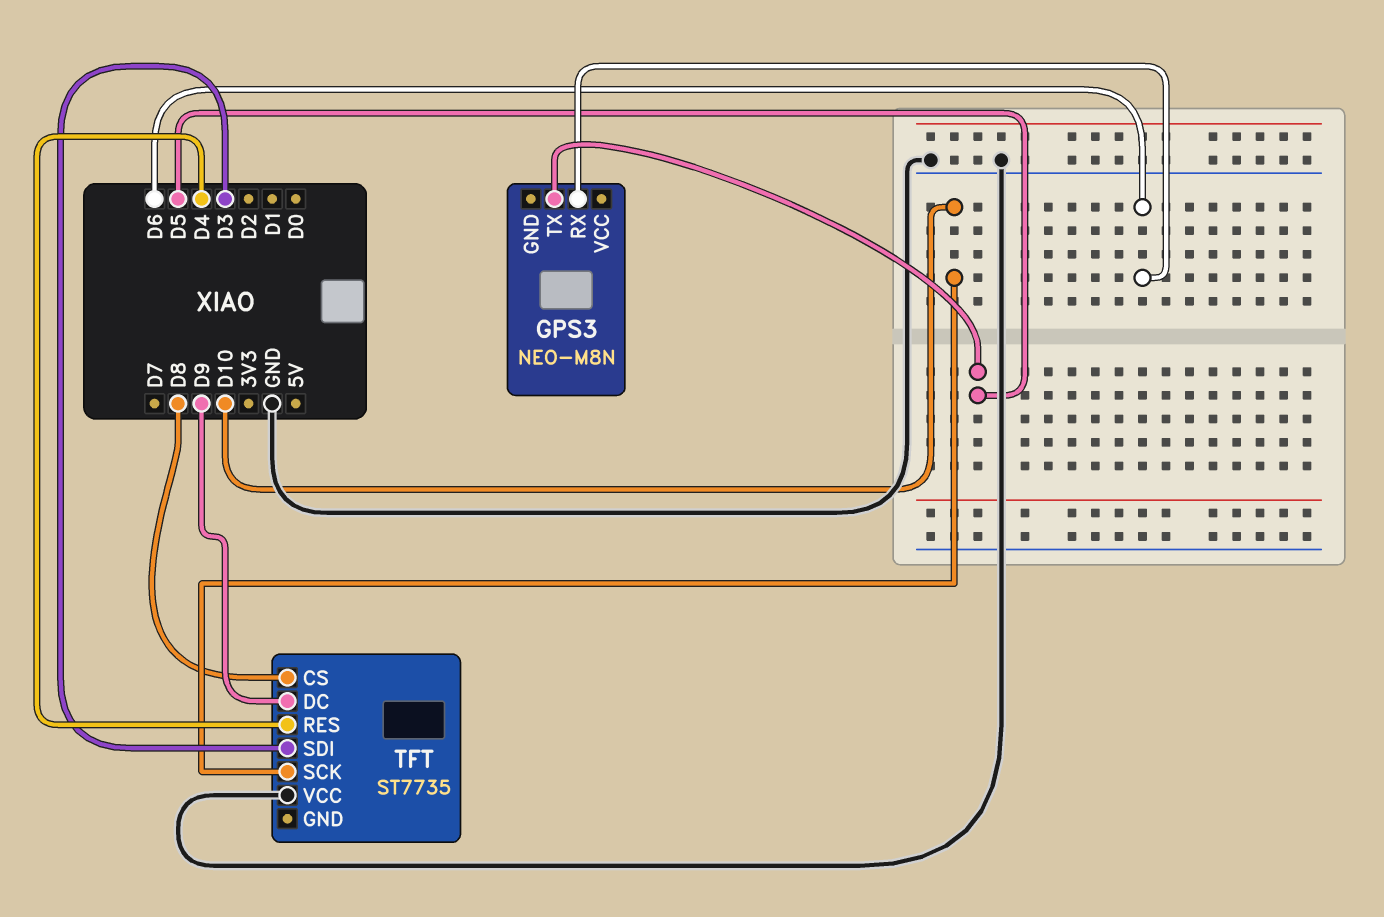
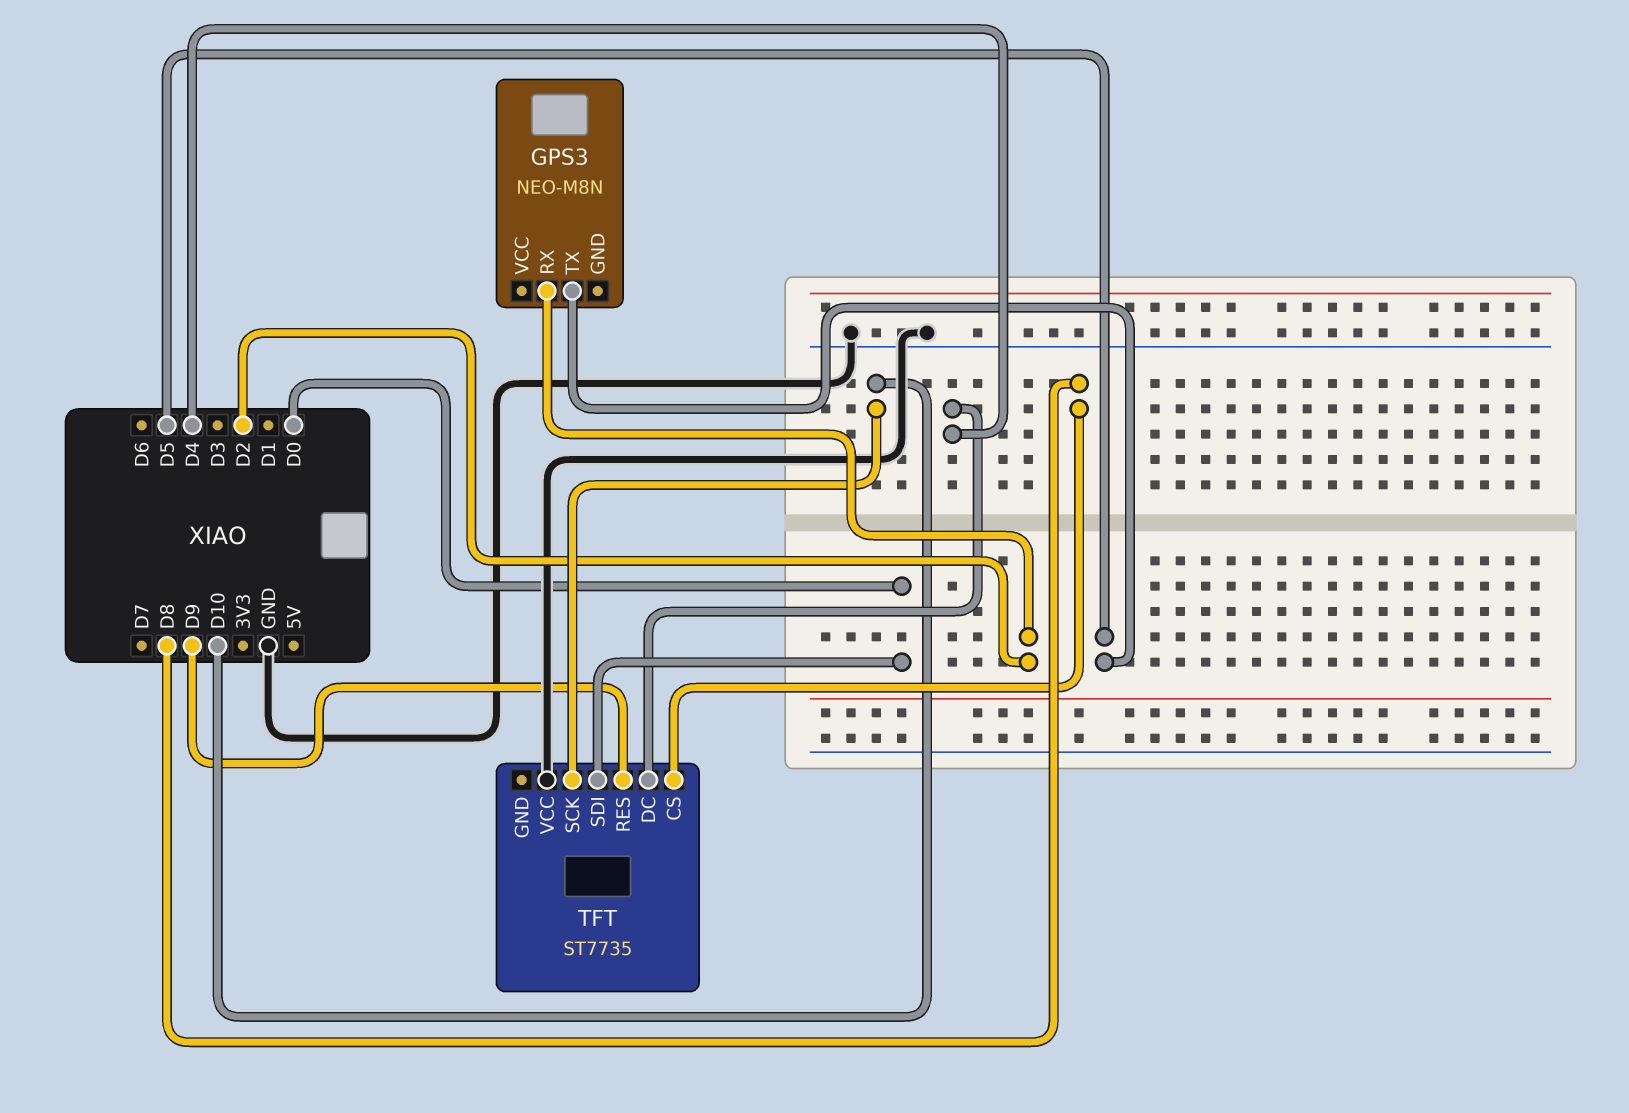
GPS3 pin RX: D6 -> D2
TFT pin DC: D9 -> D4
TFT pin RES: D4 -> D9
TFT pin SDI: D3 -> D0

